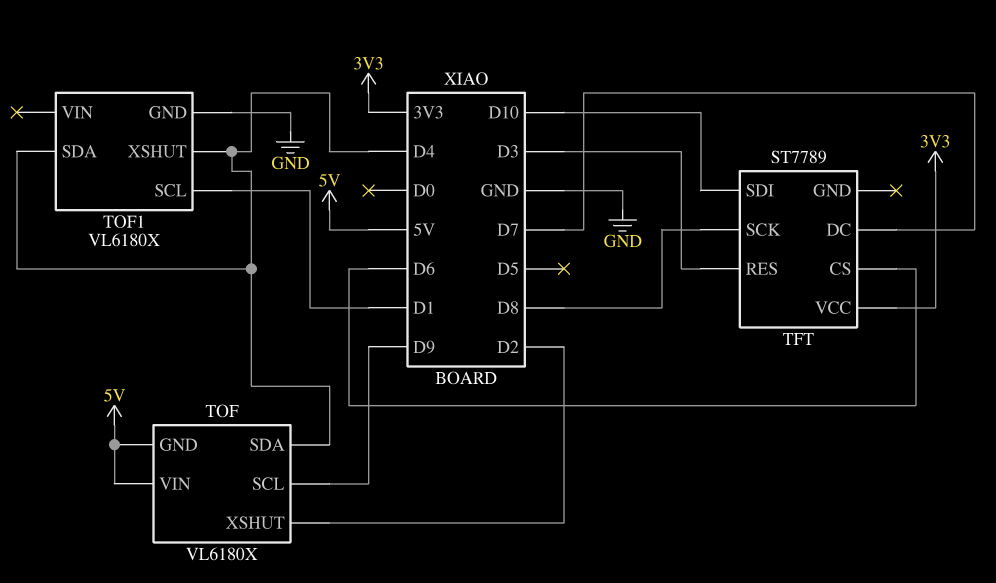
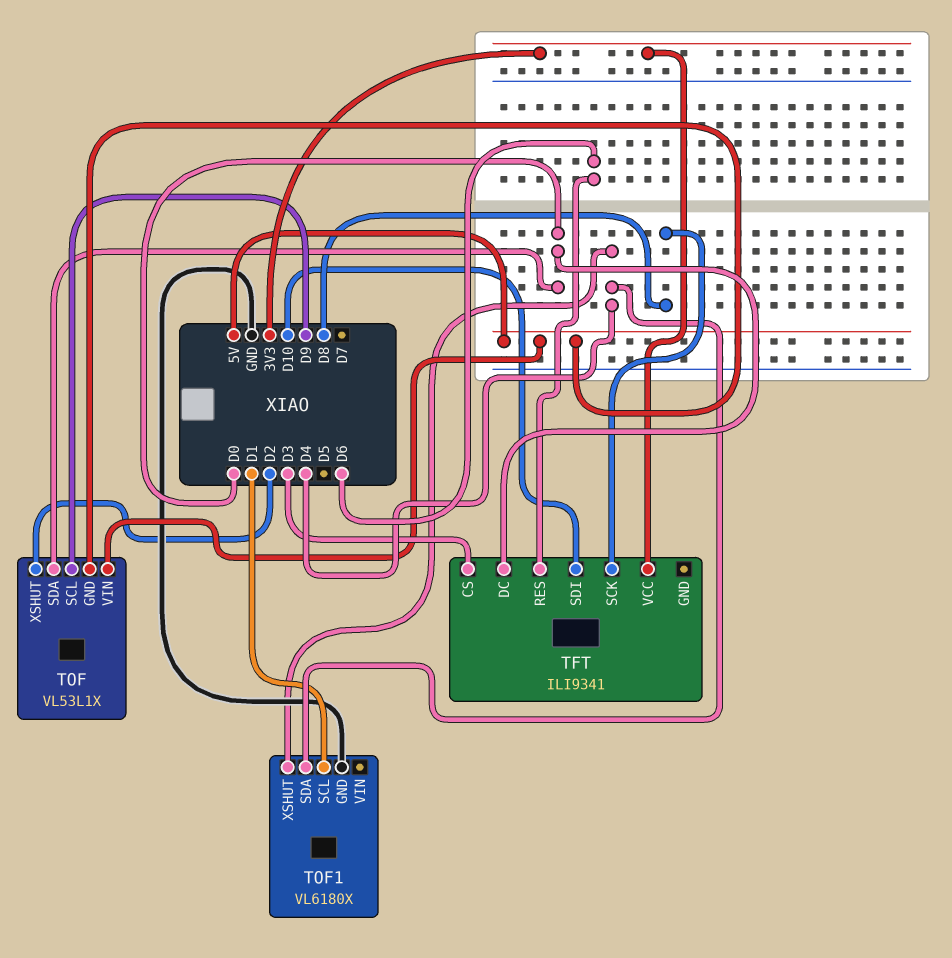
TFT: ST7789 -> ILI9341
TFT pin CS: D6 -> D3
TFT pin DC: D7 -> D0
TFT pin RES: D3 -> D6
TOF: VL6180X -> VL53L1X
TOF pin SDA: D4 -> D0

